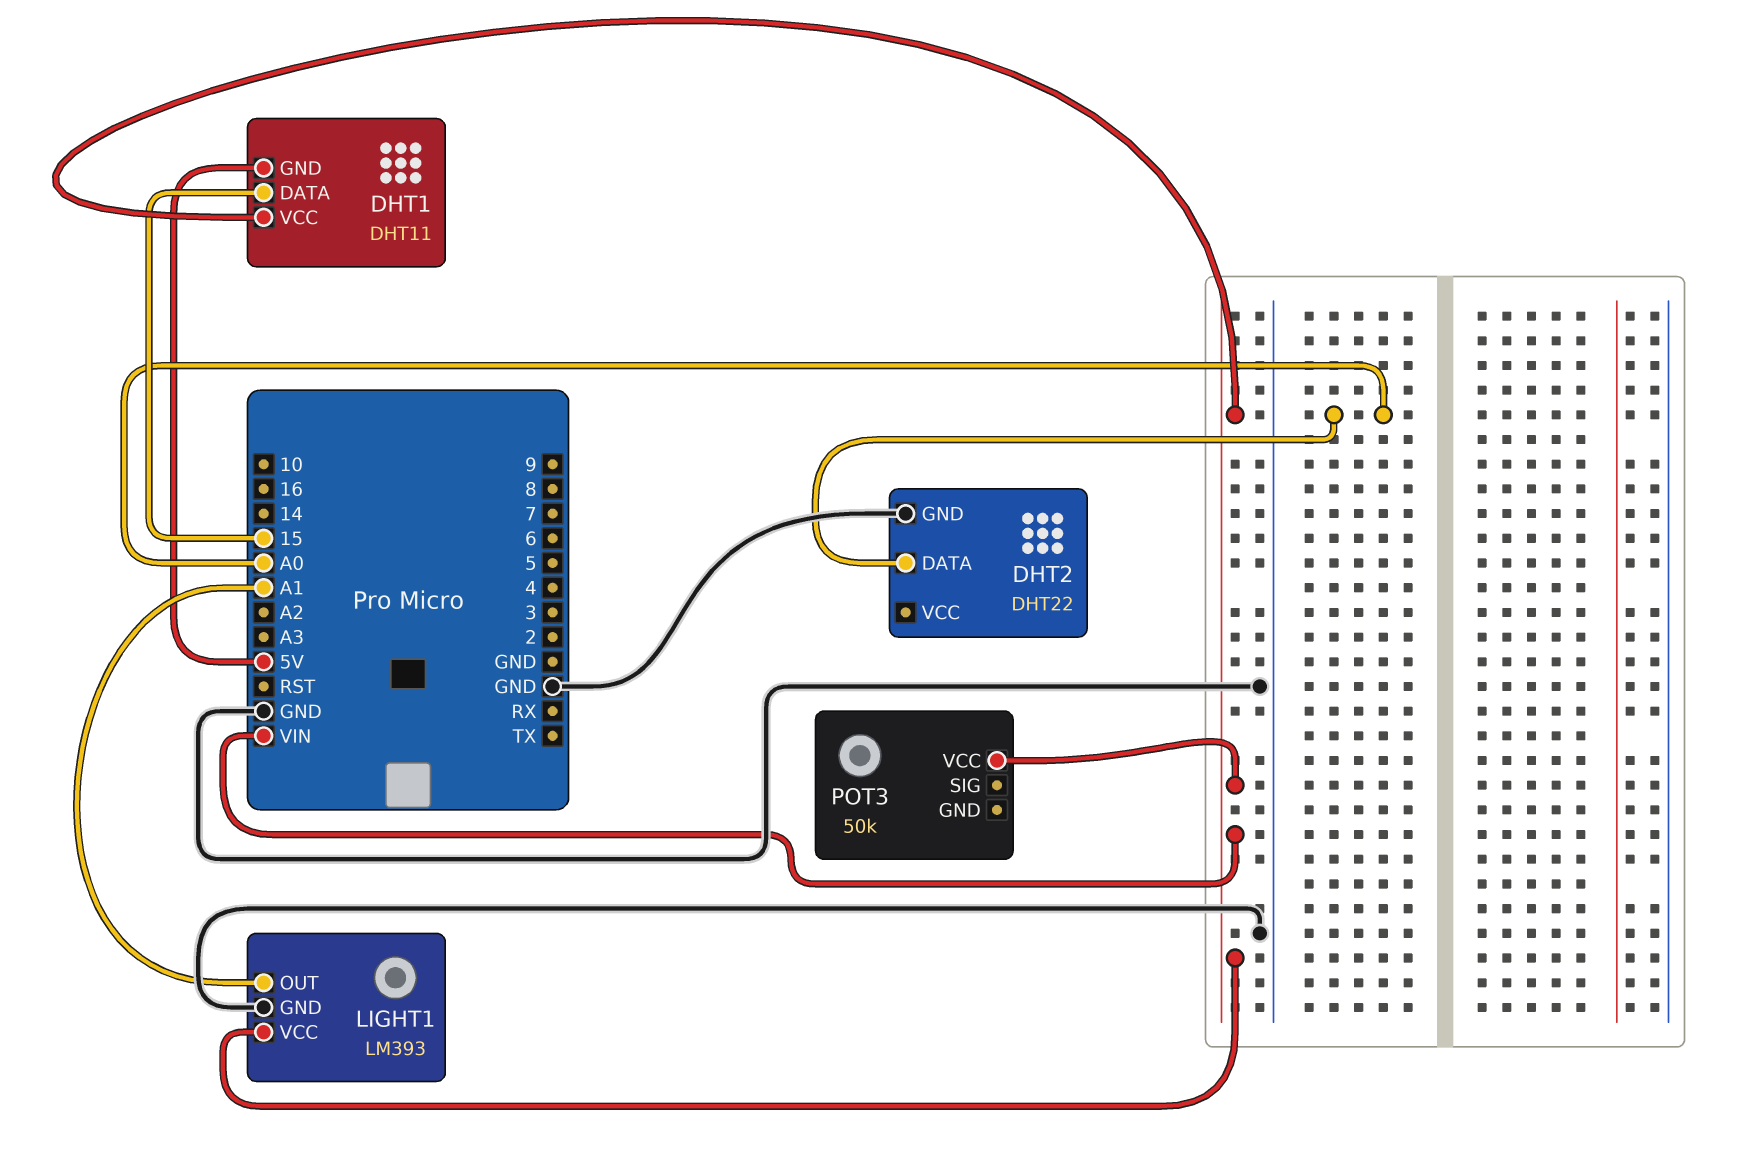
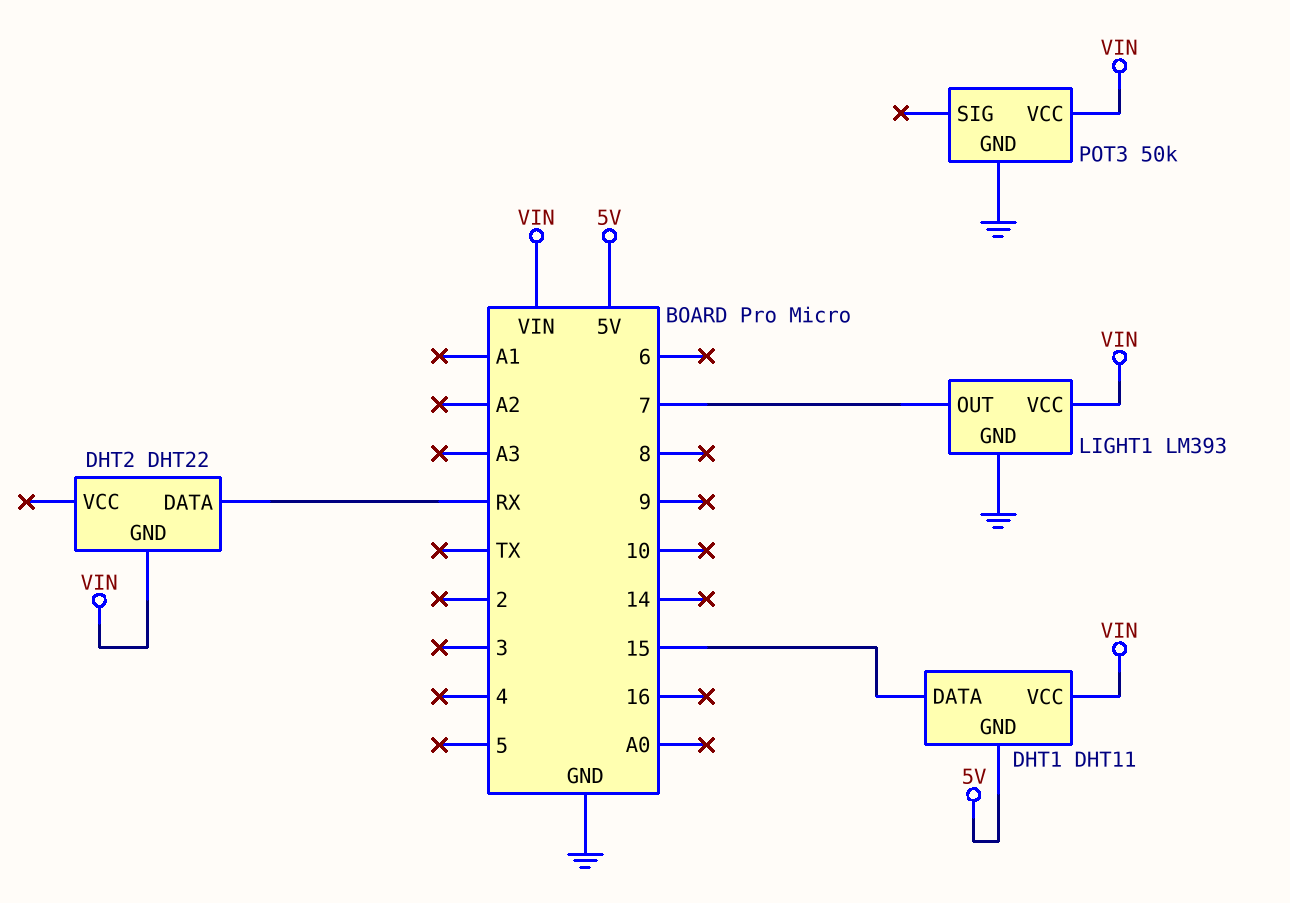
DHT2 pin DATA: A0 -> RX
DHT2 pin GND: GND -> VIN
LIGHT1 pin OUT: A1 -> 7
POT3 pin GND: none -> GND

